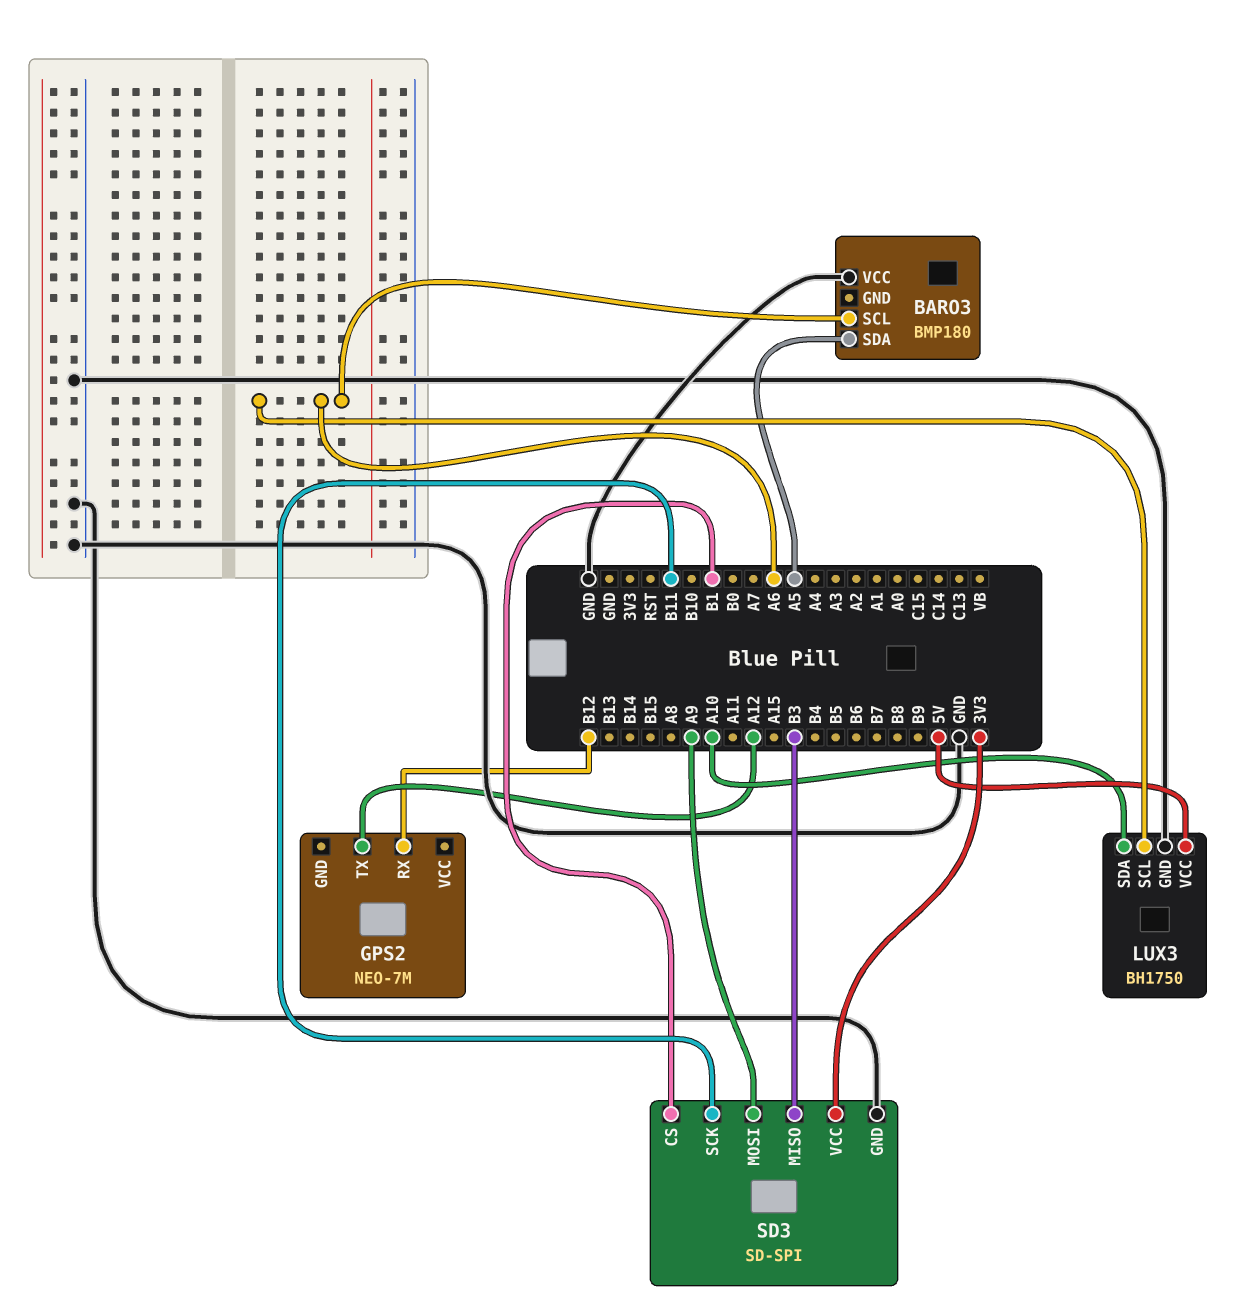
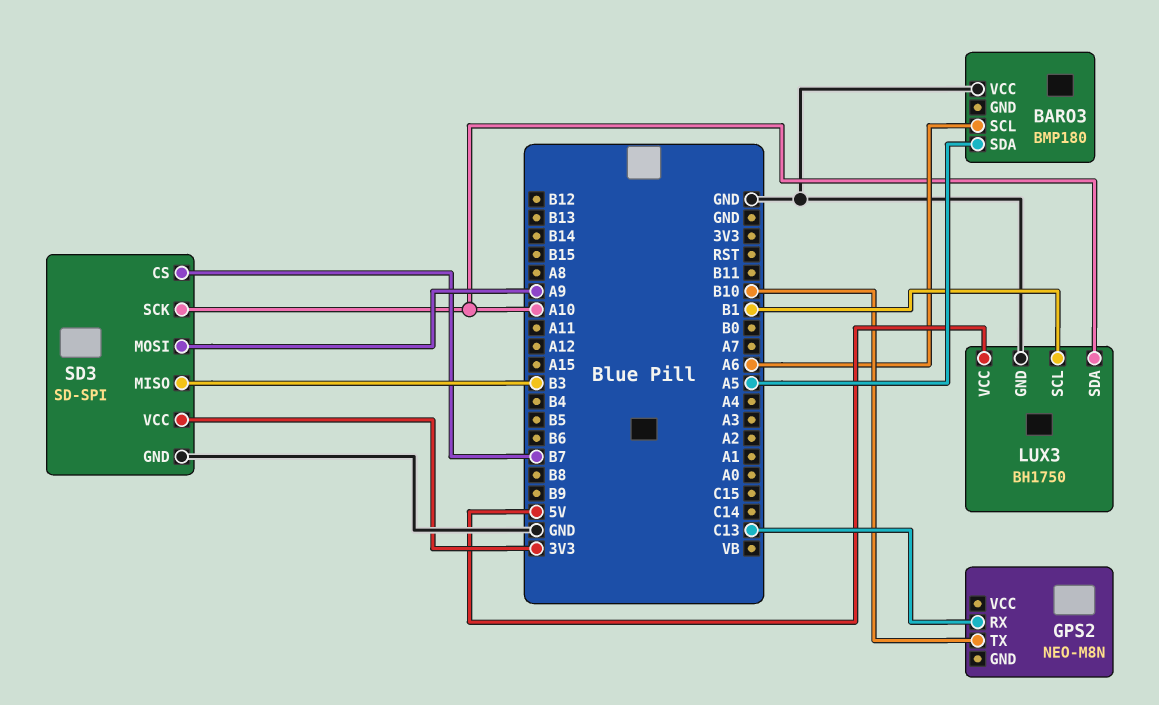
GPS2: NEO-7M -> NEO-M8N
GPS2 pin RX: B12 -> C13
GPS2 pin TX: A12 -> B10
LUX3 pin SCL: A6 -> B1
SD3 pin CS: B1 -> B7
SD3 pin SCK: B11 -> A10

